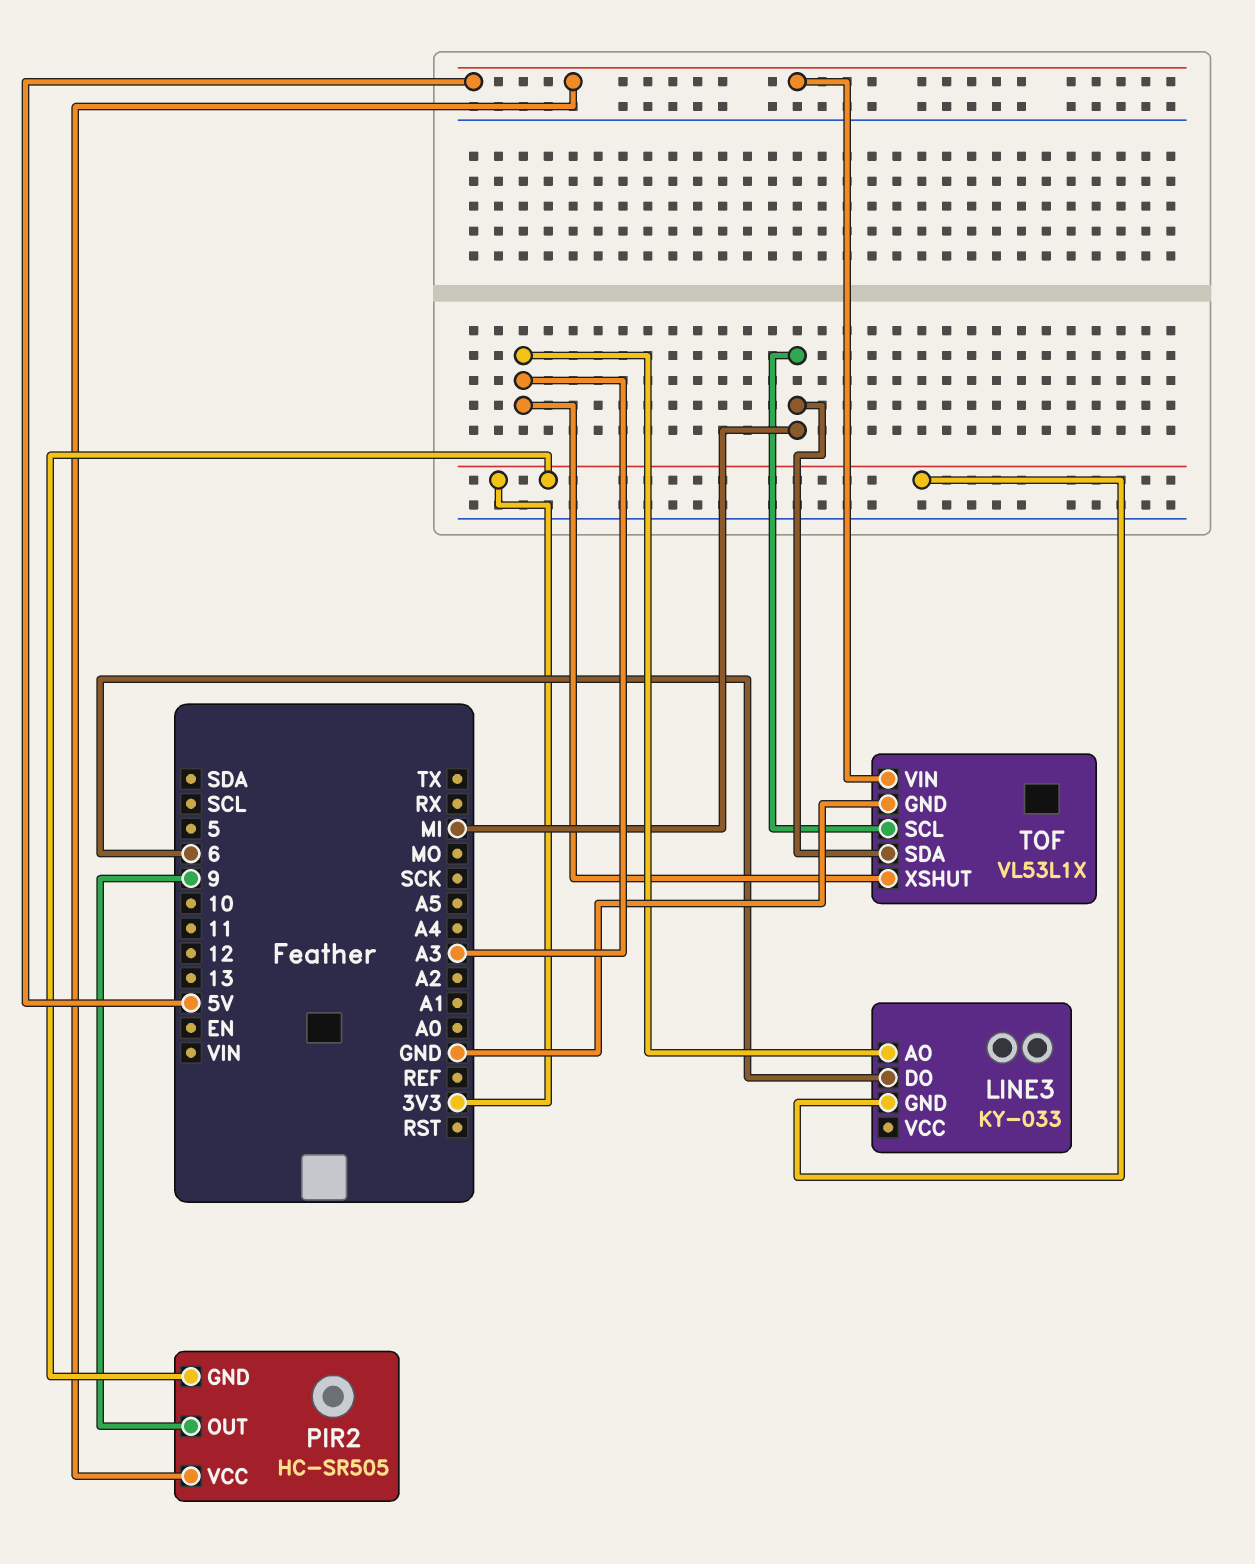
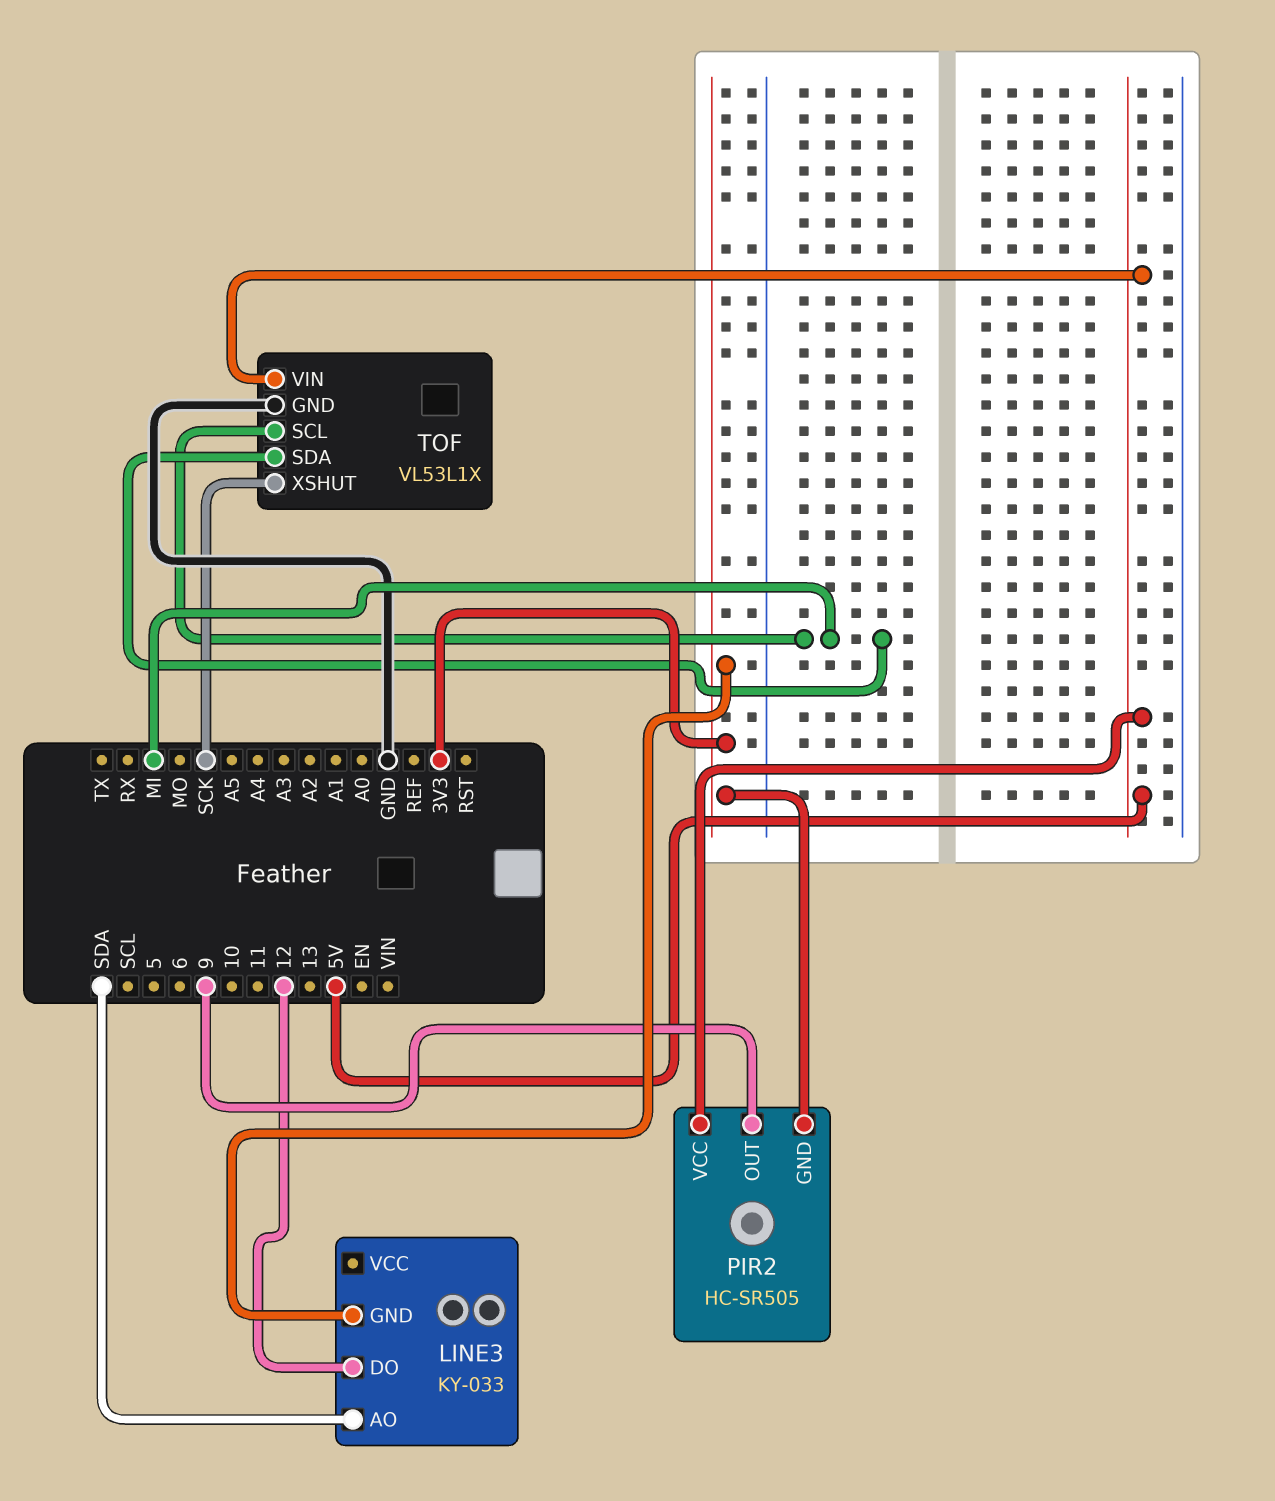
LINE3 pin AO: A3 -> SDA
LINE3 pin DO: 6 -> 12
TOF pin XSHUT: A3 -> SCK

